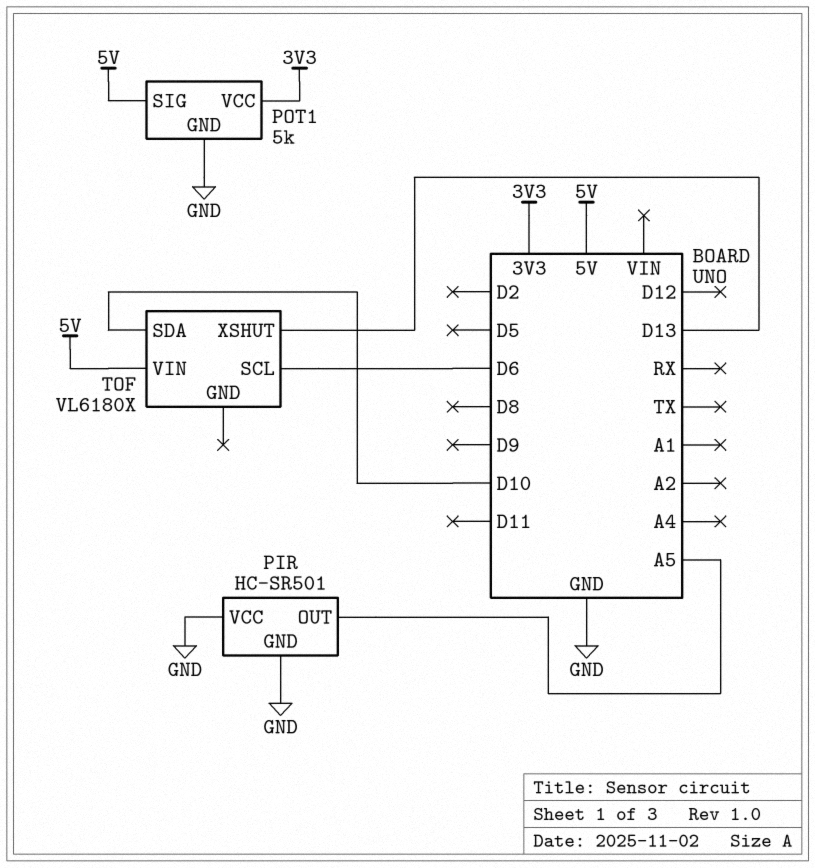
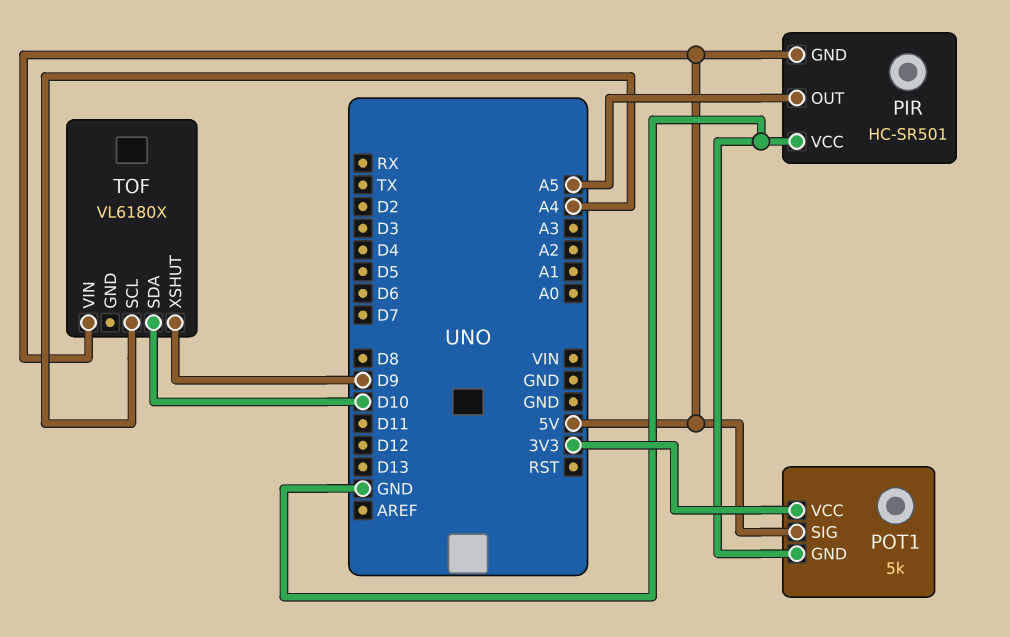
PIR pin GND: GND -> 5V
TOF pin SCL: D6 -> A4
TOF pin XSHUT: D13 -> D9

